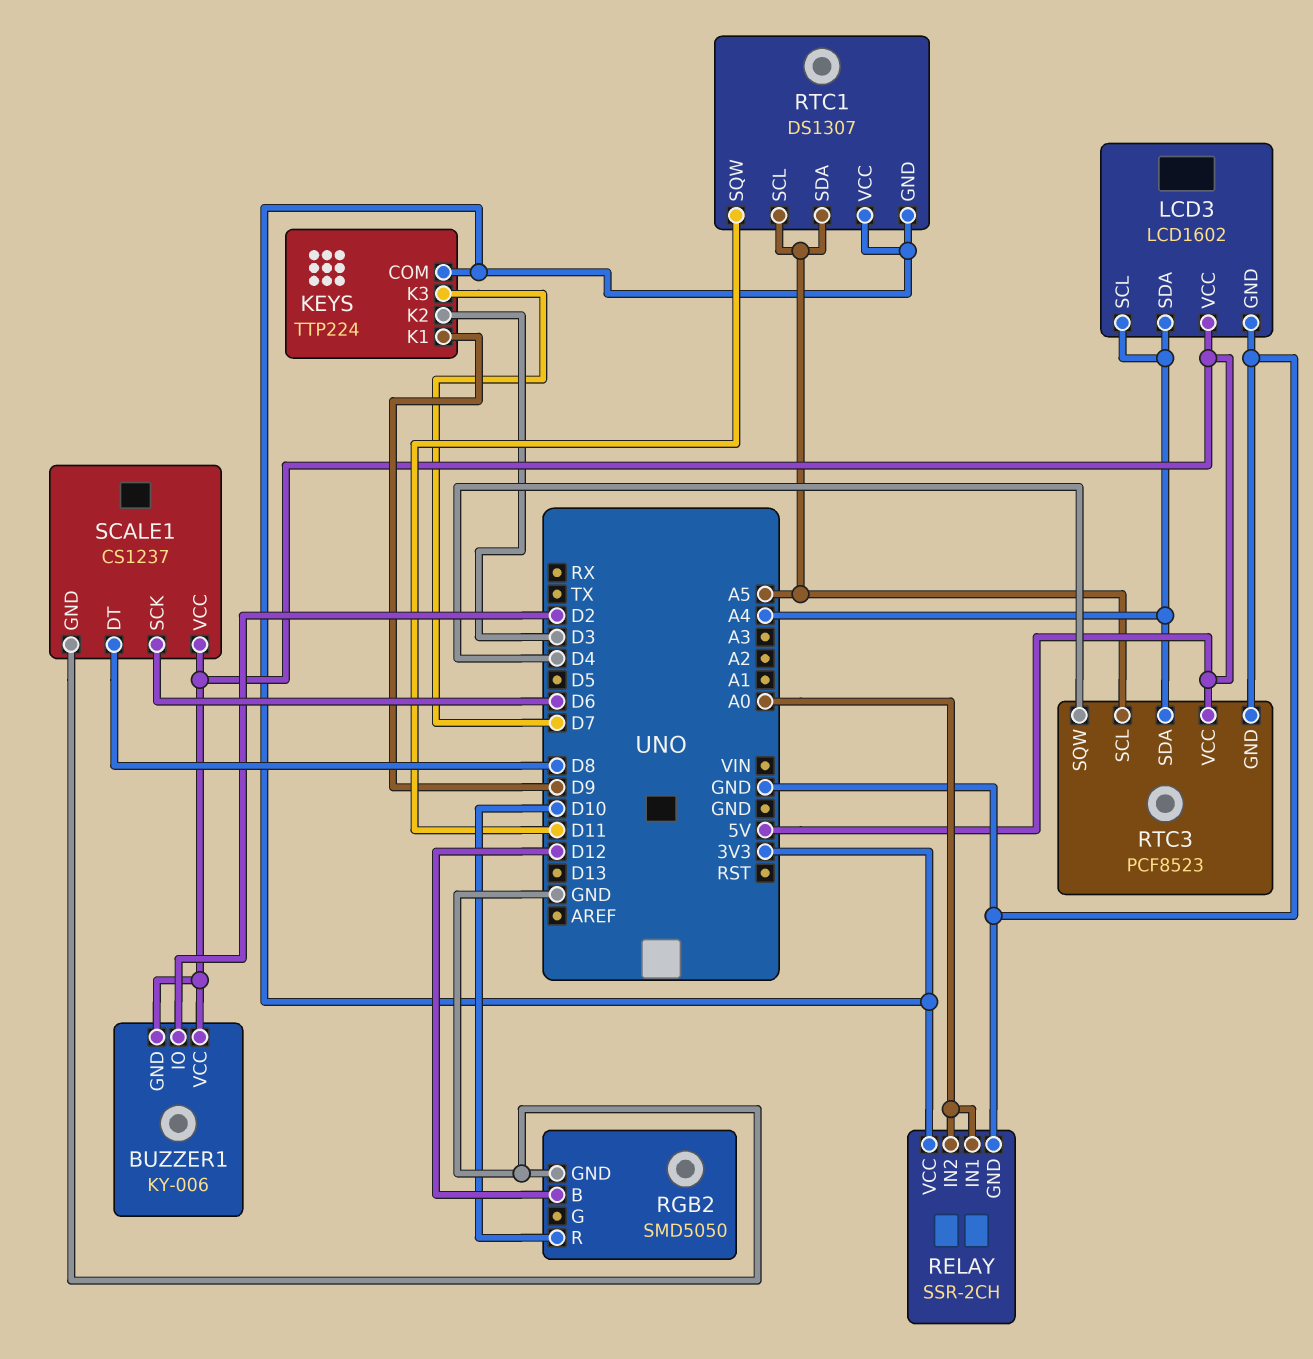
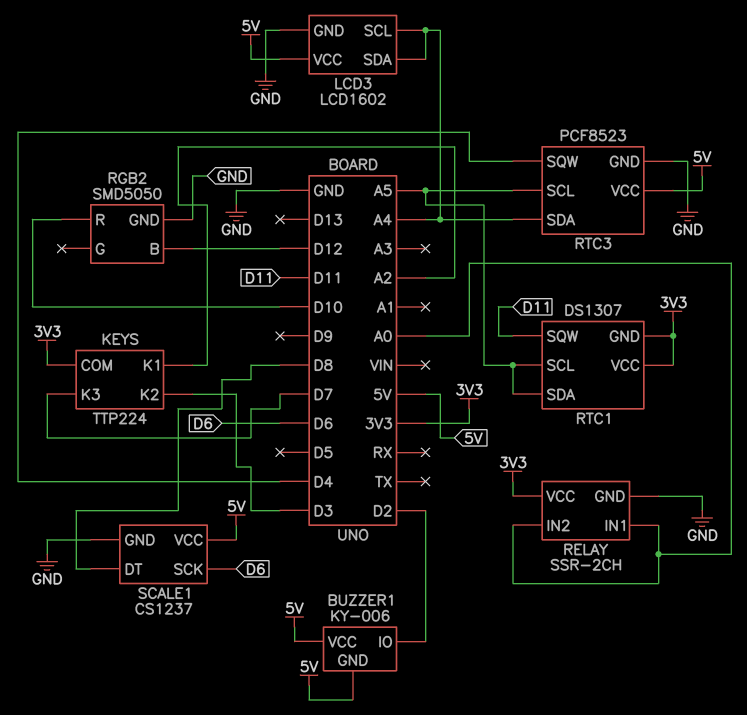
KEYS pin K1: D9 -> A2

